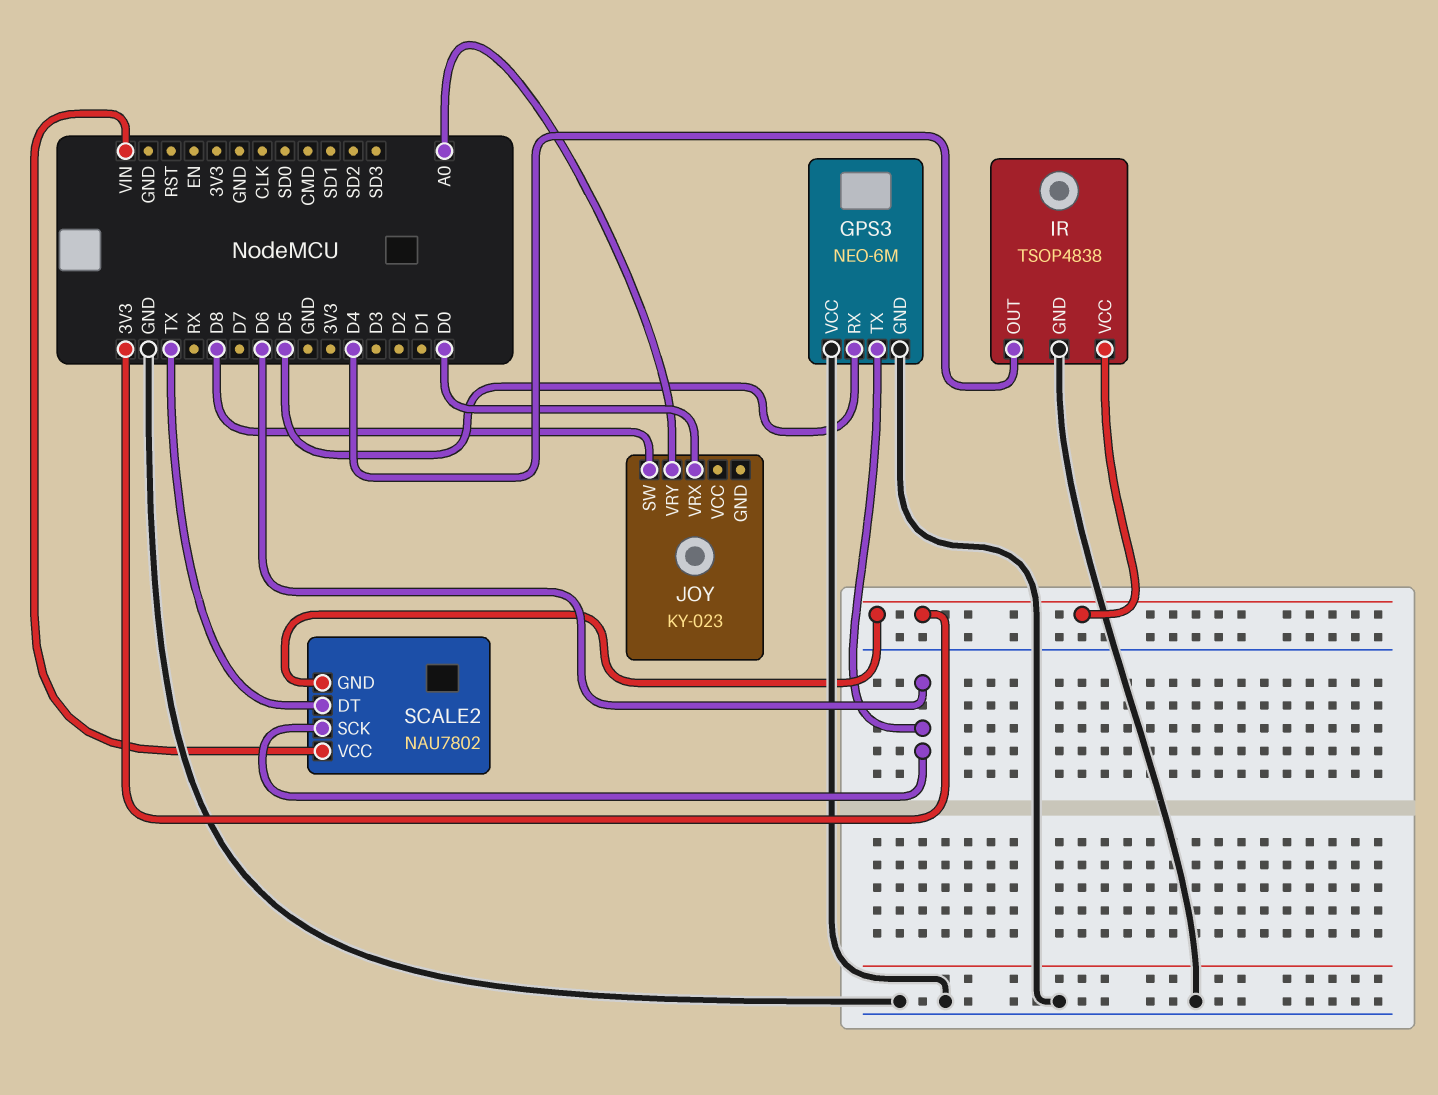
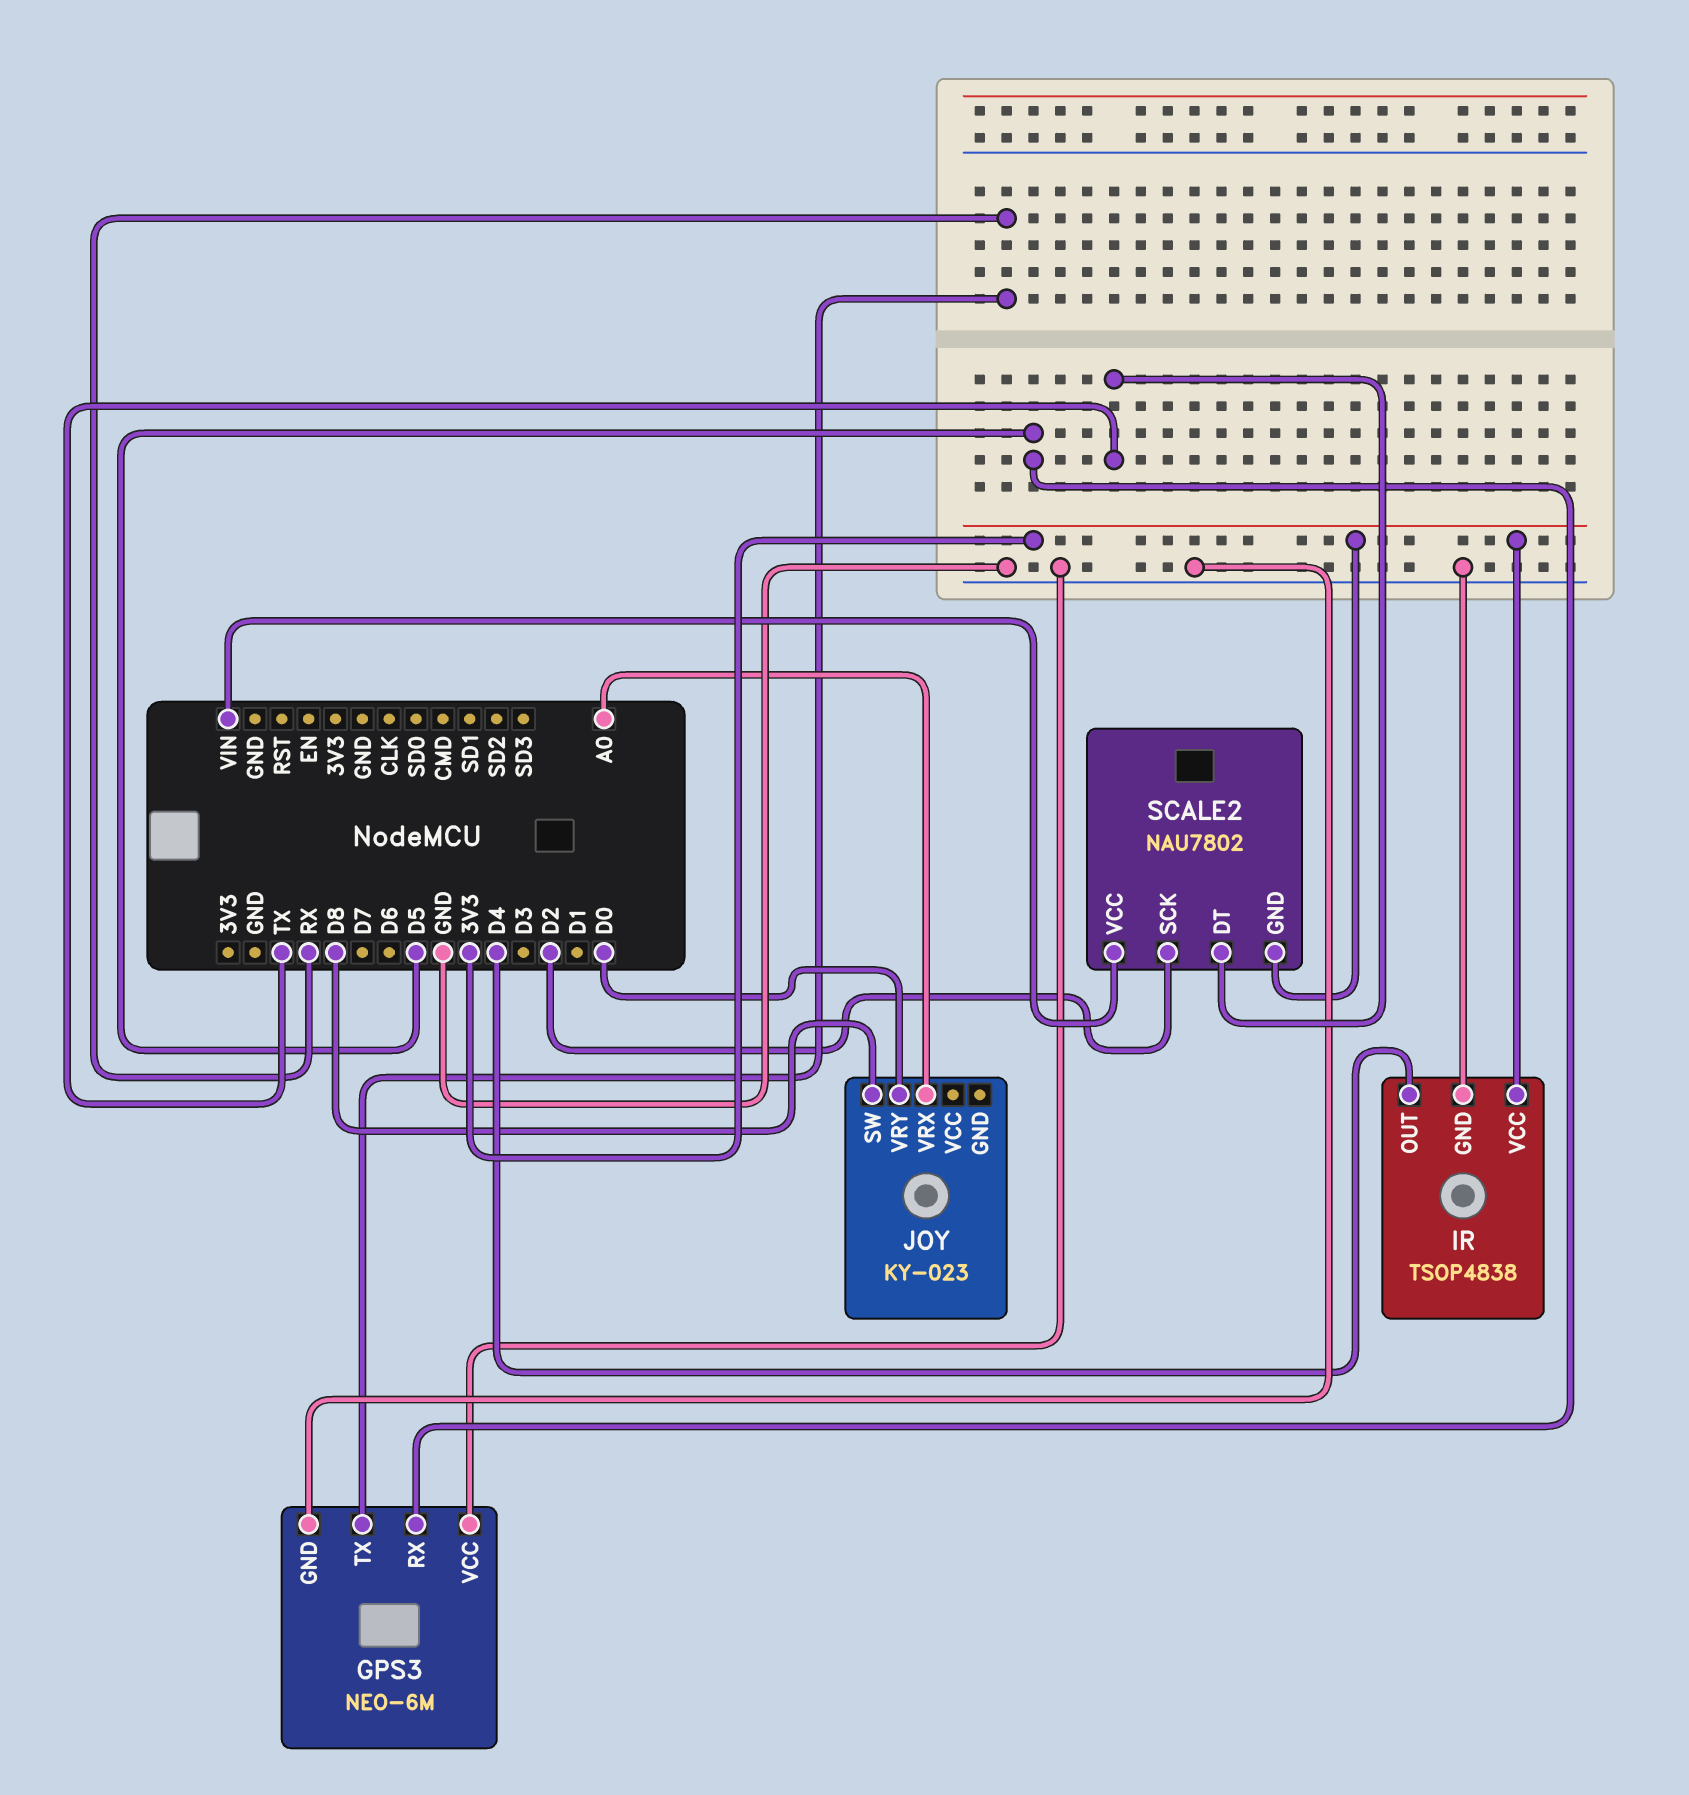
GPS3 pin TX: D6 -> RX
JOY pin VRX: D0 -> A0
JOY pin VRY: A0 -> D0
SCALE2 pin SCK: D6 -> D2

